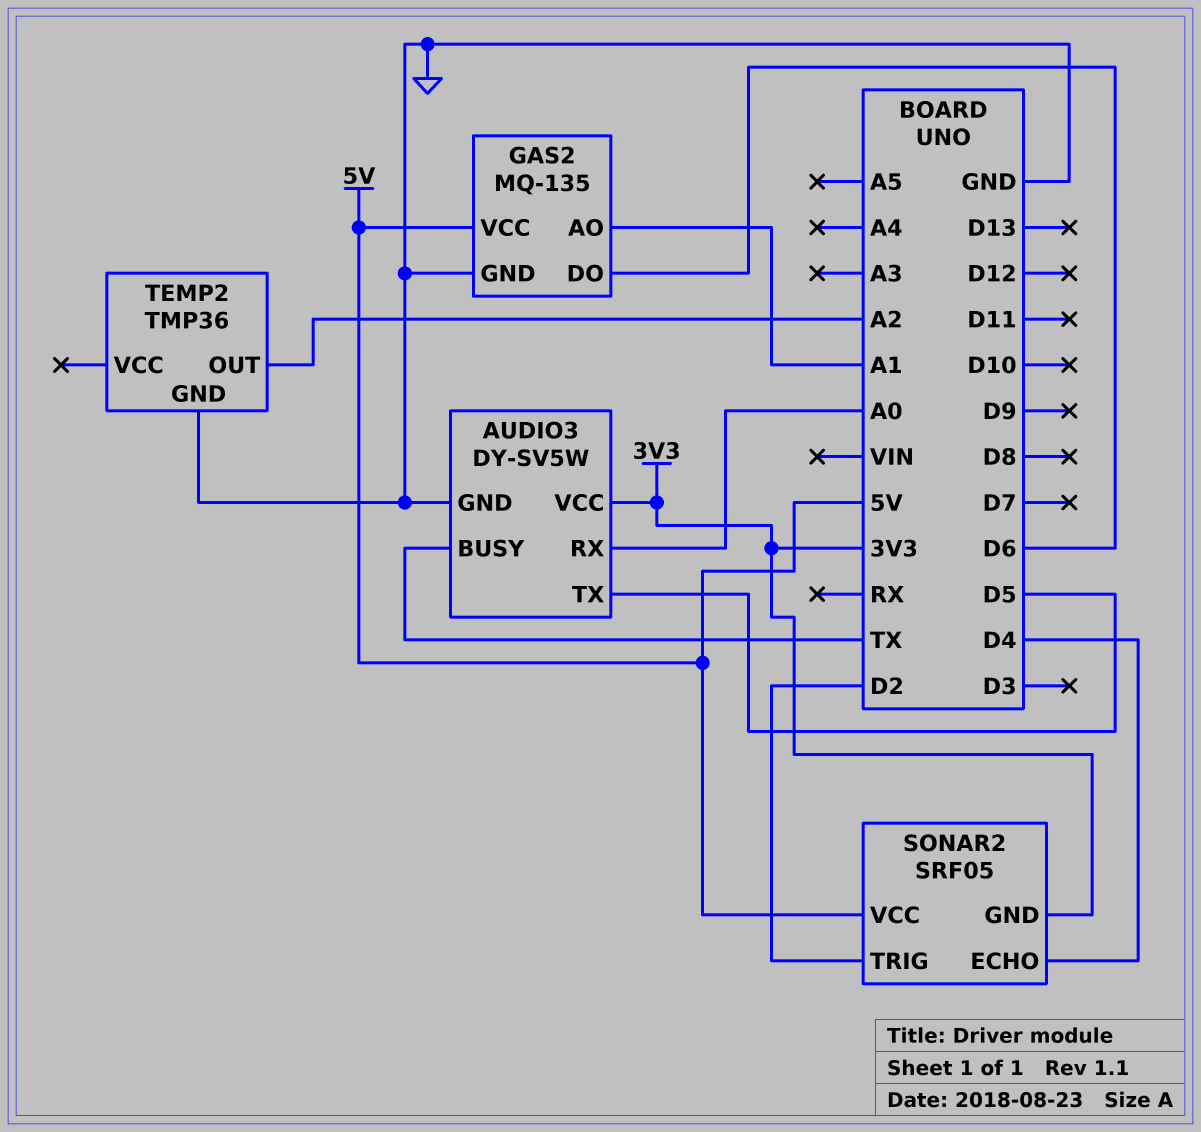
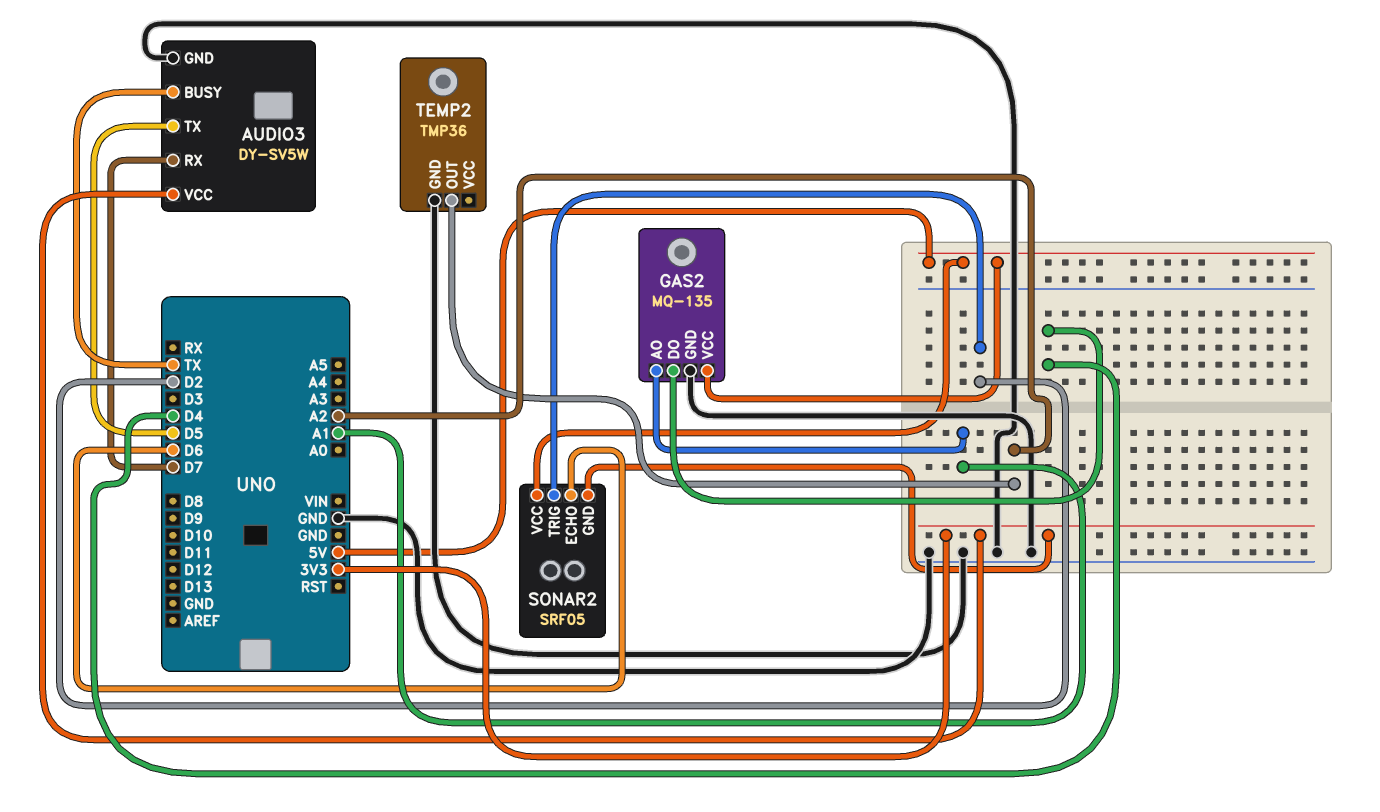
AUDIO3 pin RX: A0 -> D7
GAS2 pin DO: D6 -> D4
SONAR2 pin ECHO: D4 -> D6

